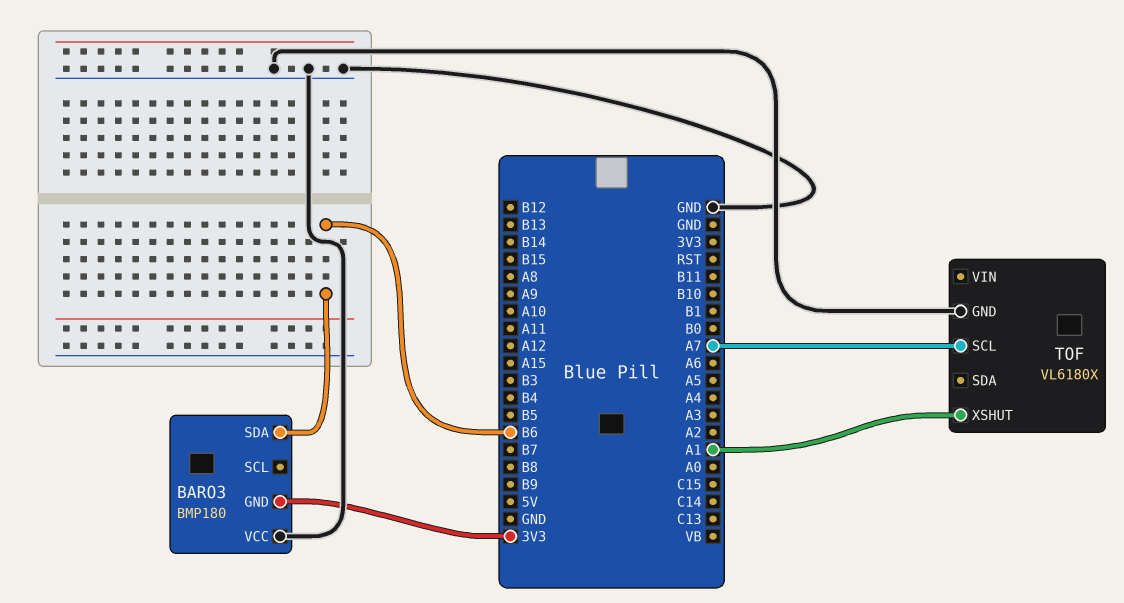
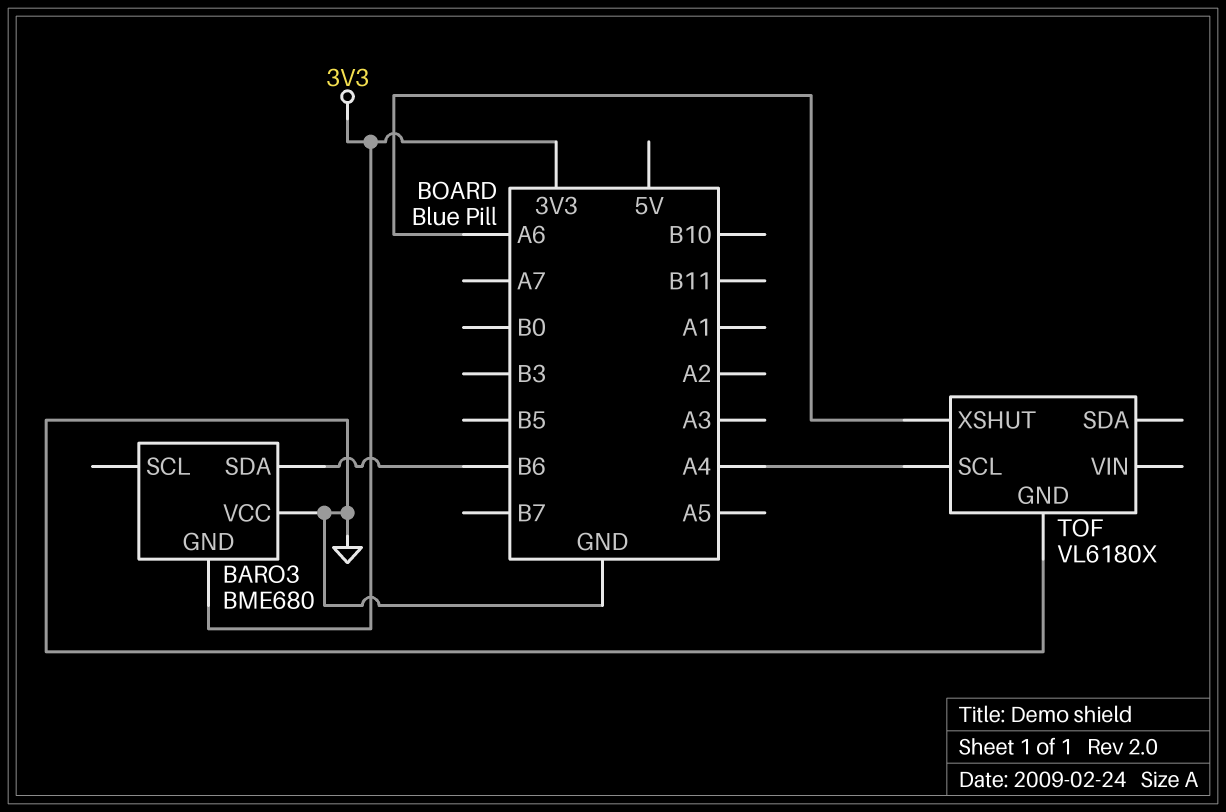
BARO3: BMP180 -> BME680
TOF pin SCL: A7 -> A4
TOF pin XSHUT: A1 -> A6

